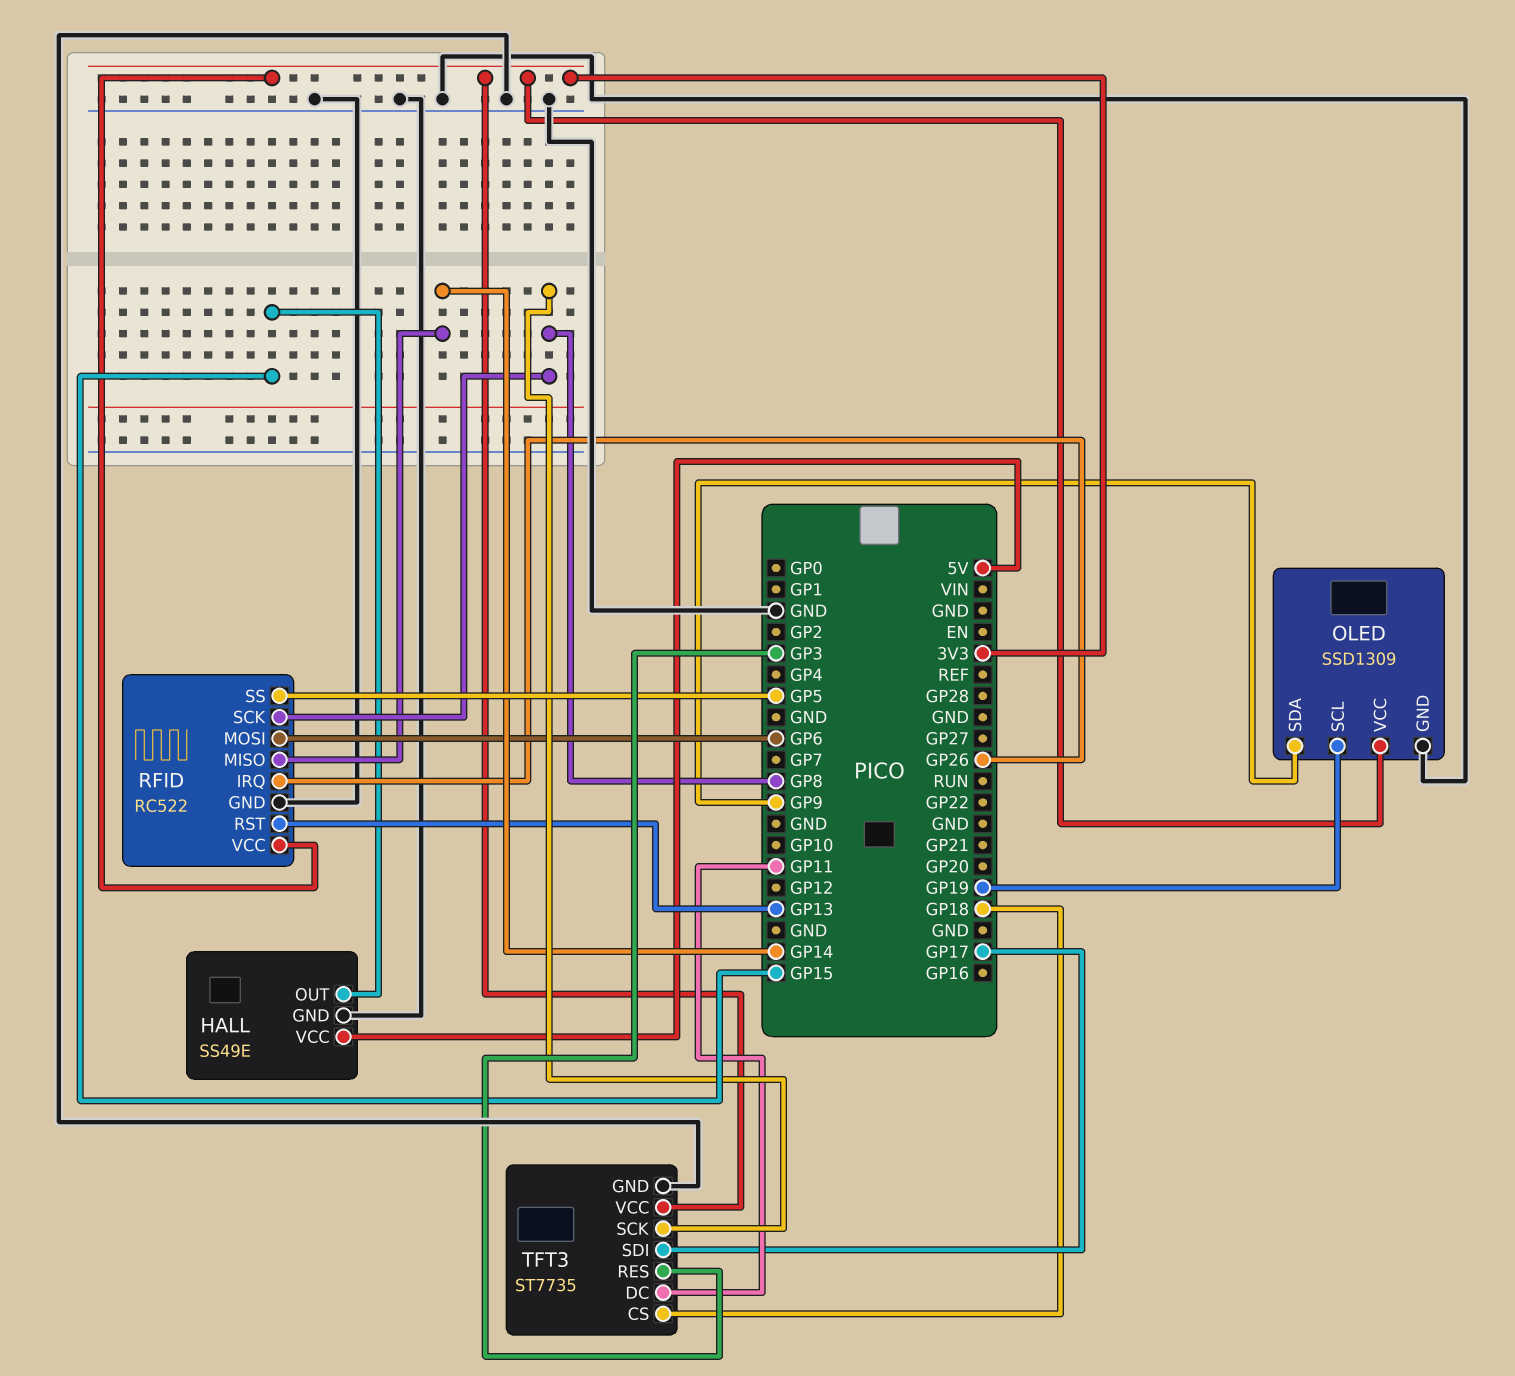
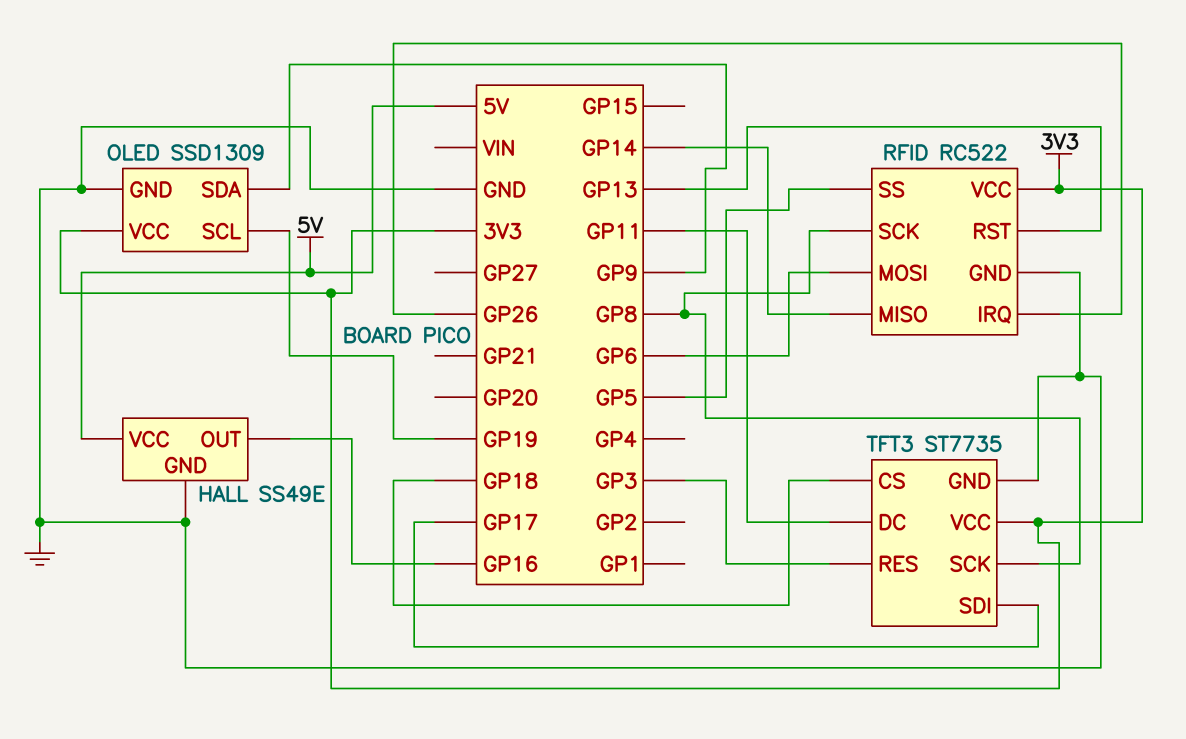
HALL pin OUT: GP15 -> GP16

